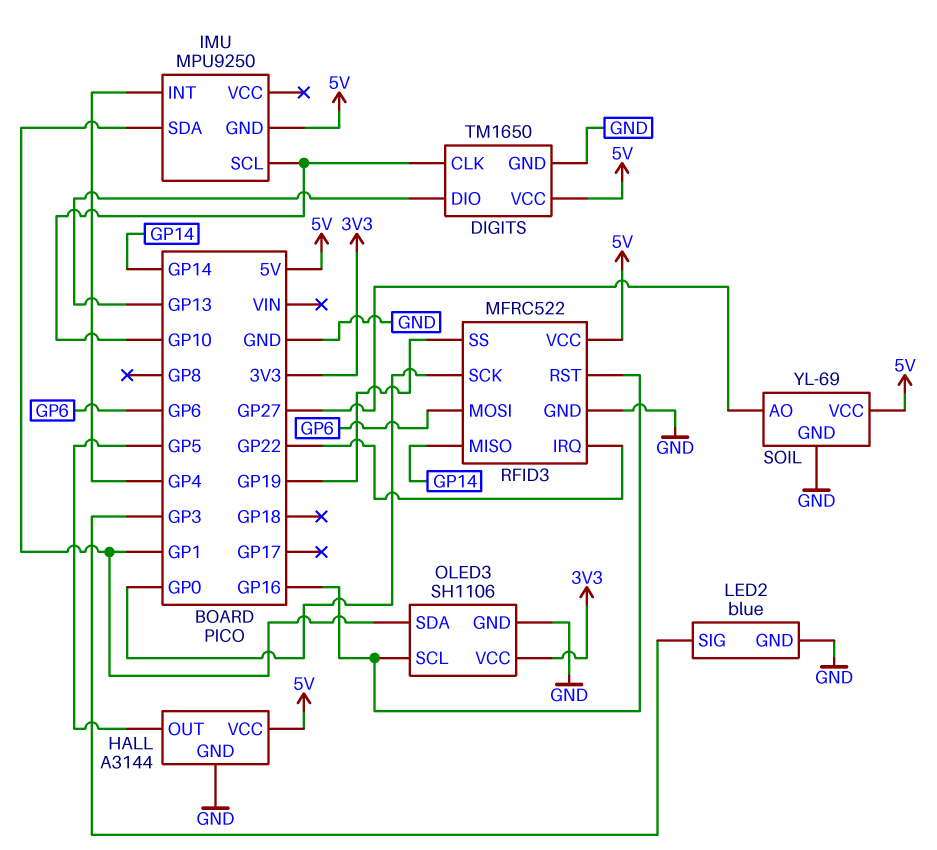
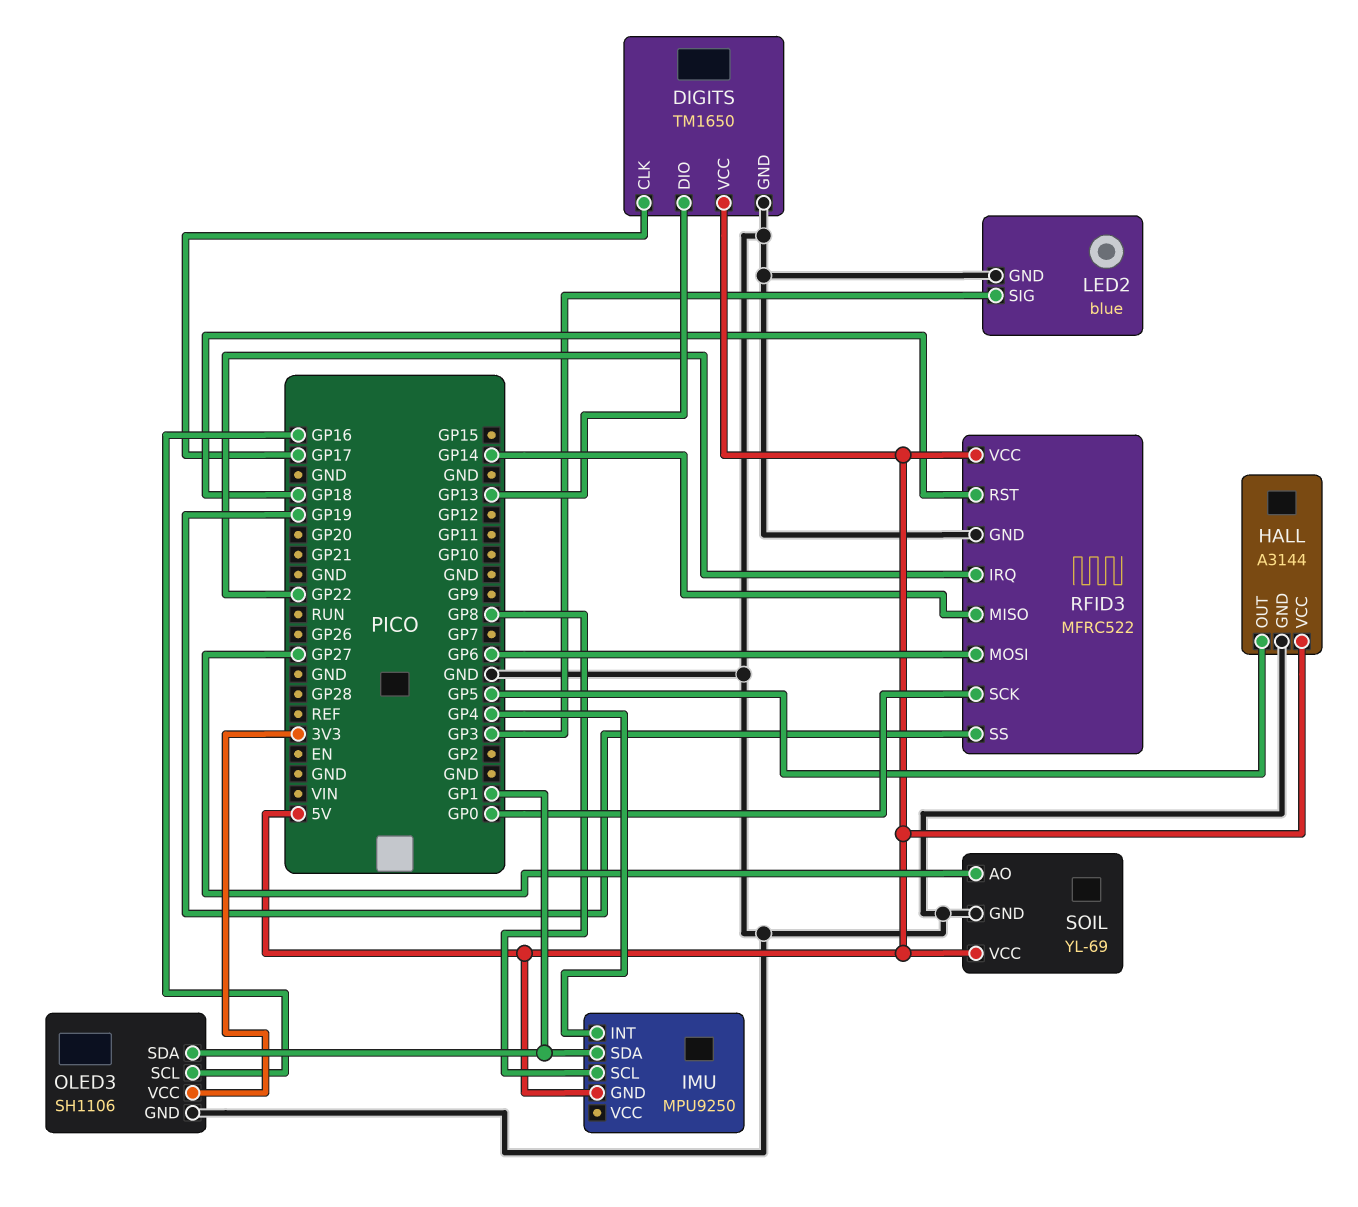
DIGITS pin CLK: GP10 -> GP17
IMU pin SCL: GP10 -> GP8
RFID3 pin RST: GP16 -> GP18

